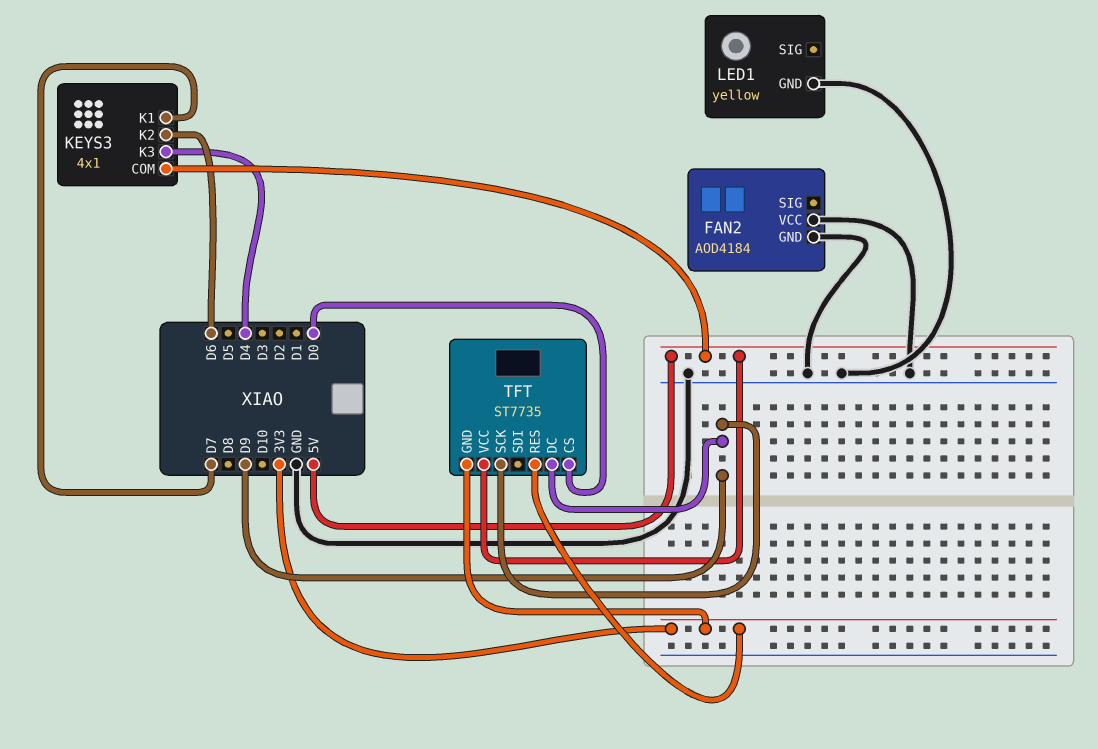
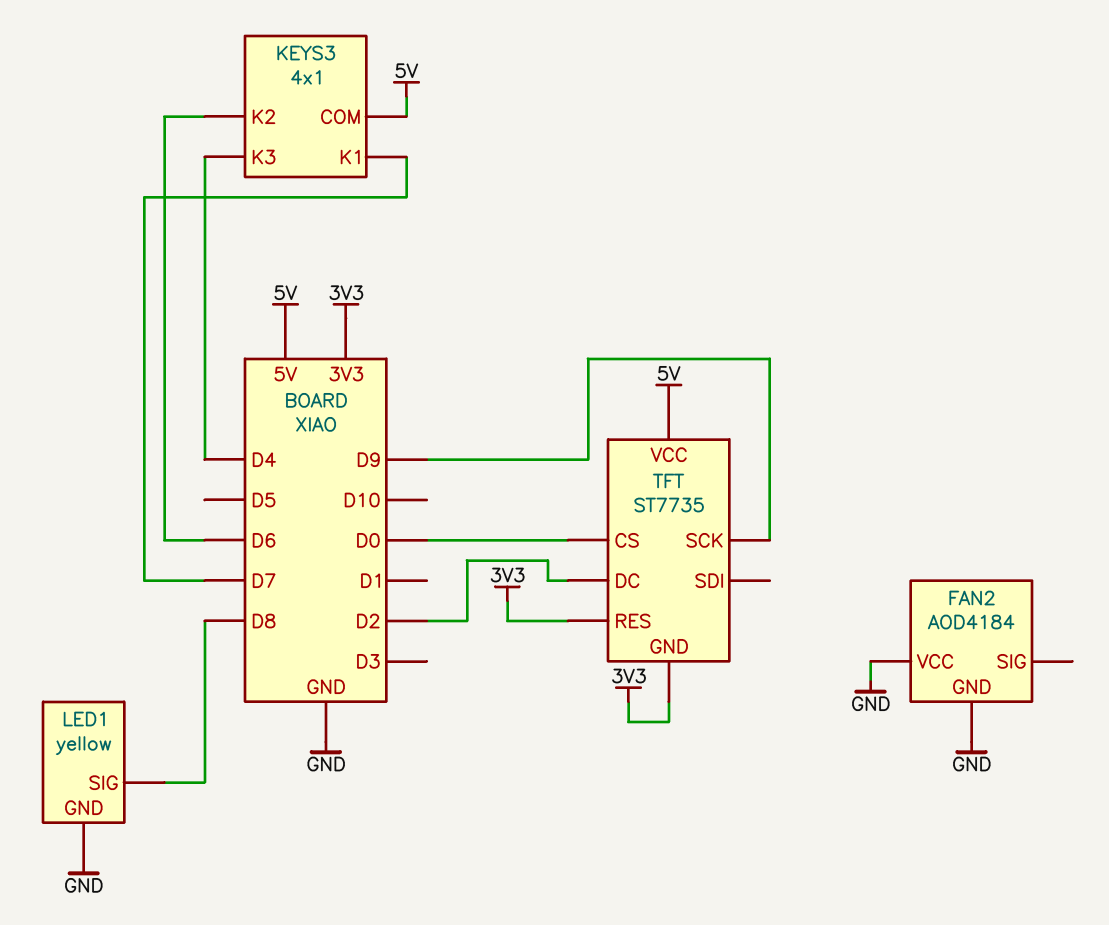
LED1 pin SIG: none -> D8
TFT pin DC: D9 -> D2

